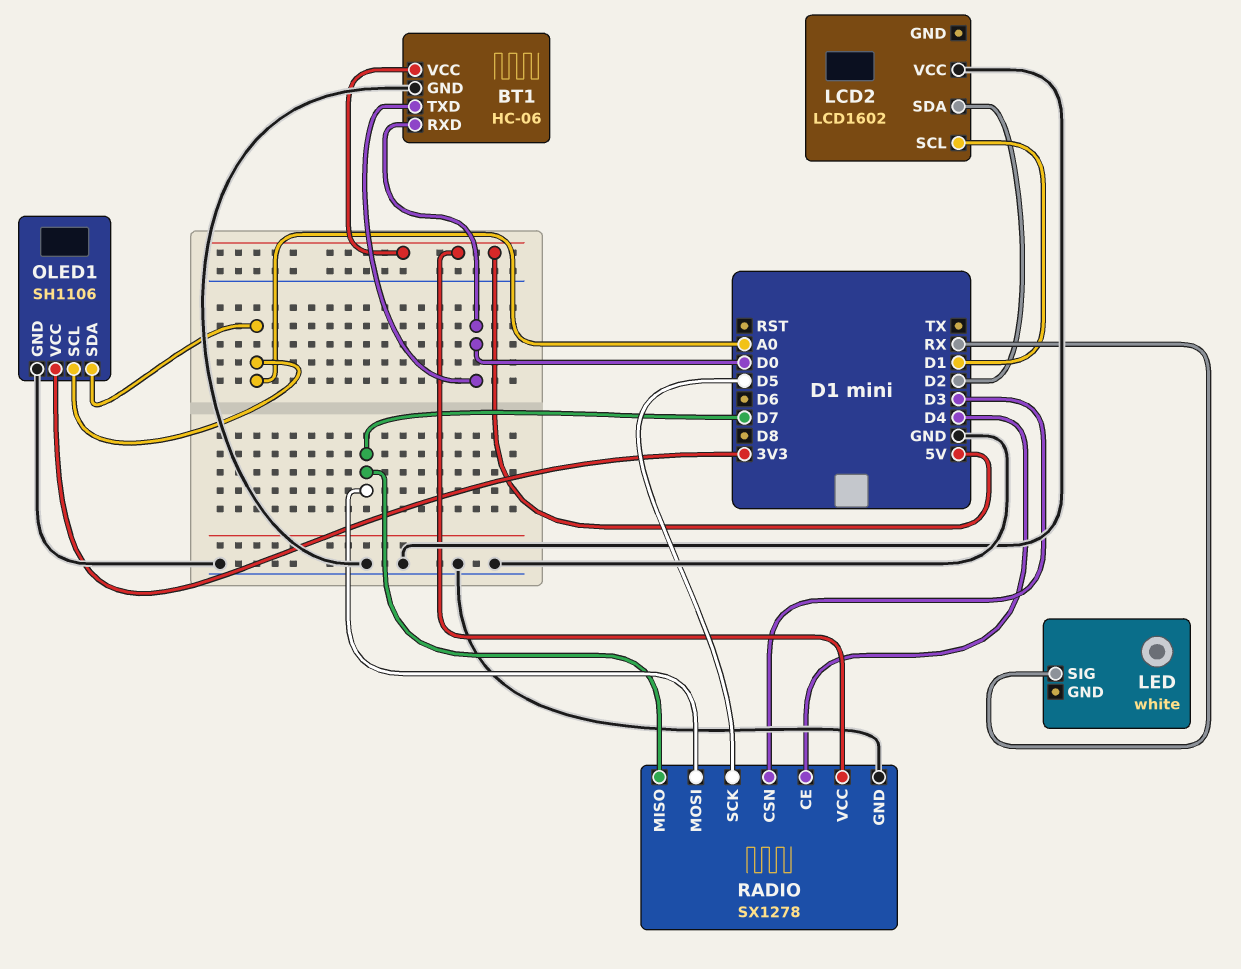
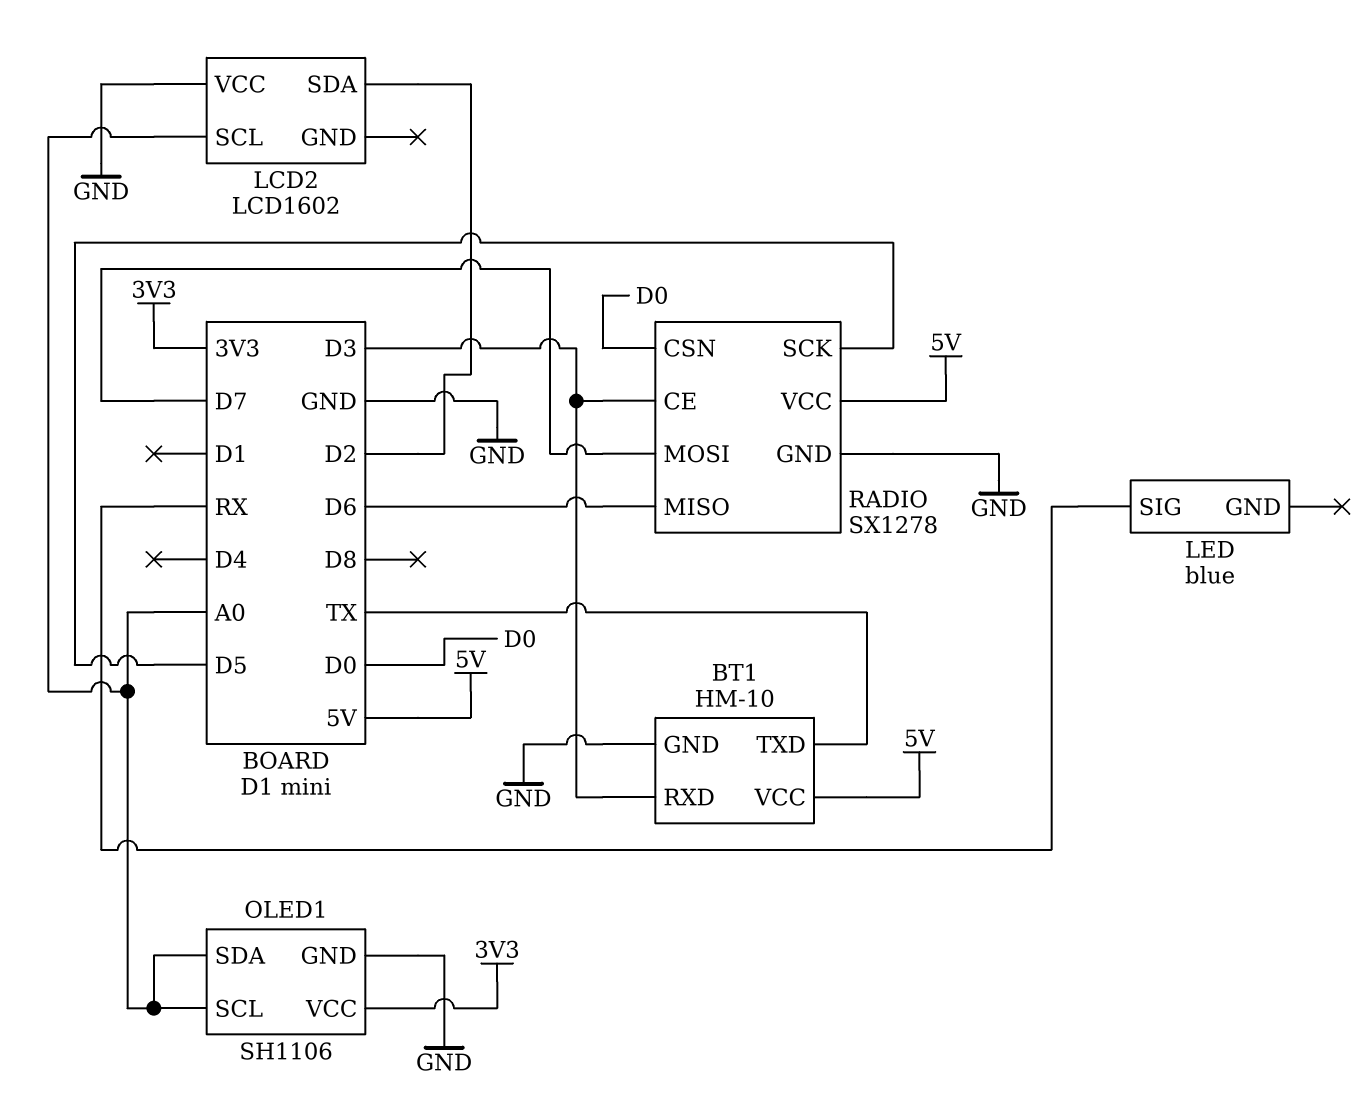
BT1: HC-06 -> HM-10
BT1 pin RXD: D0 -> D3
BT1 pin TXD: D0 -> TX
LCD2 pin SCL: D1 -> A0
LED: white -> blue
RADIO pin CE: D4 -> D3
RADIO pin CSN: D3 -> D0
RADIO pin MISO: D7 -> D6

